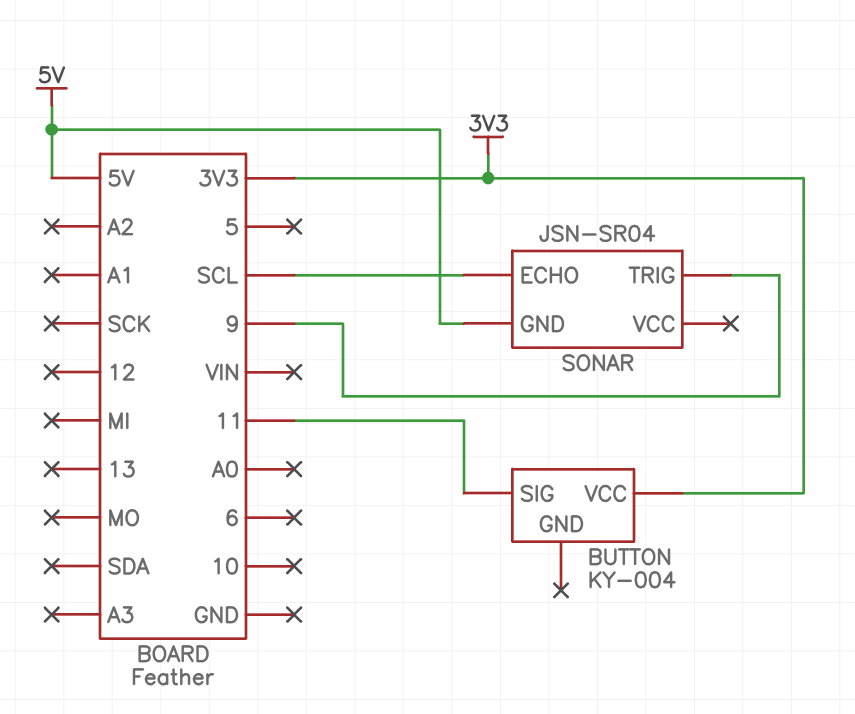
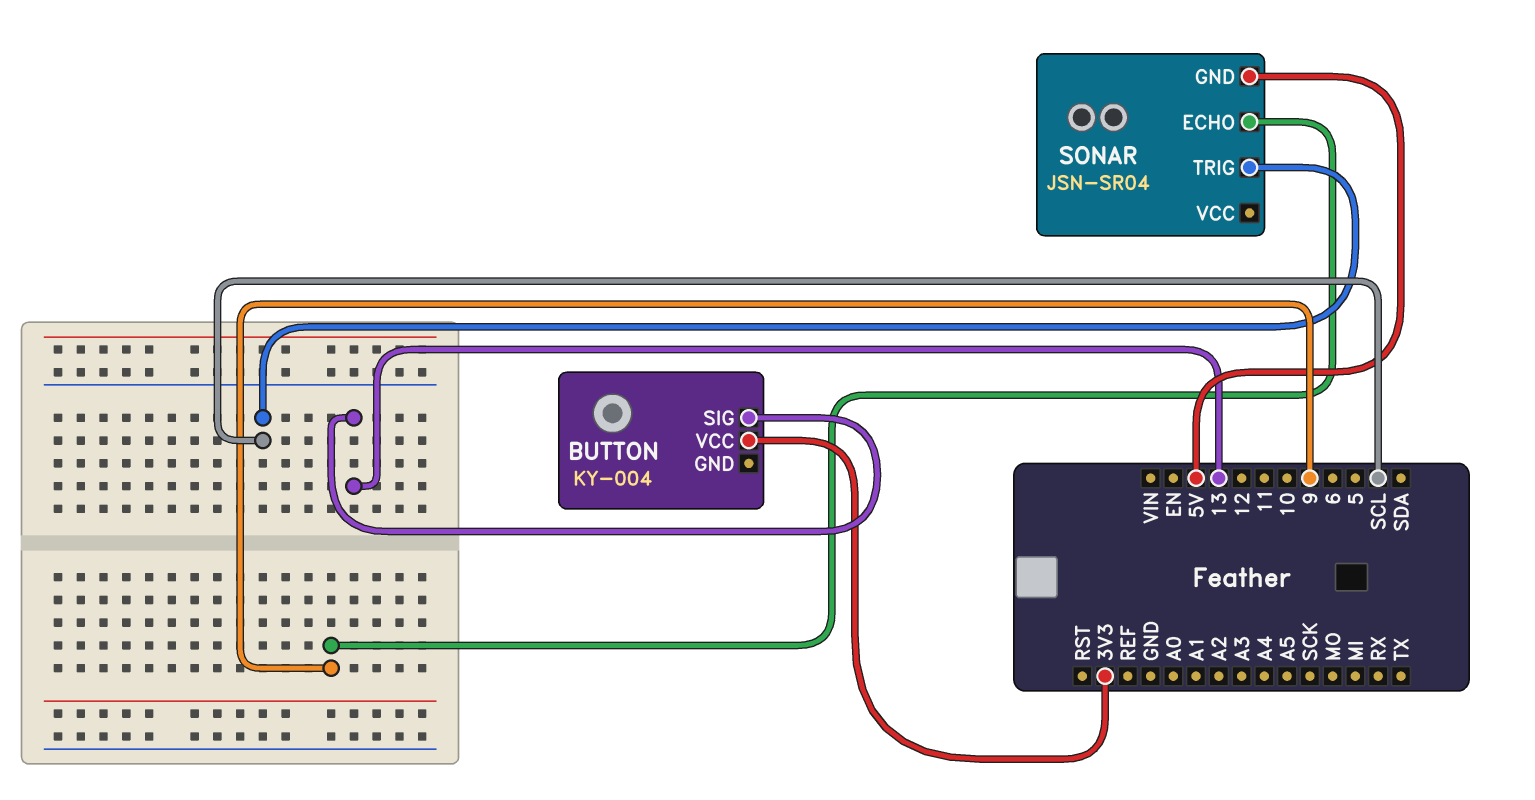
BUTTON pin SIG: 11 -> 13
SONAR pin ECHO: SCL -> 9
SONAR pin TRIG: 9 -> SCL

